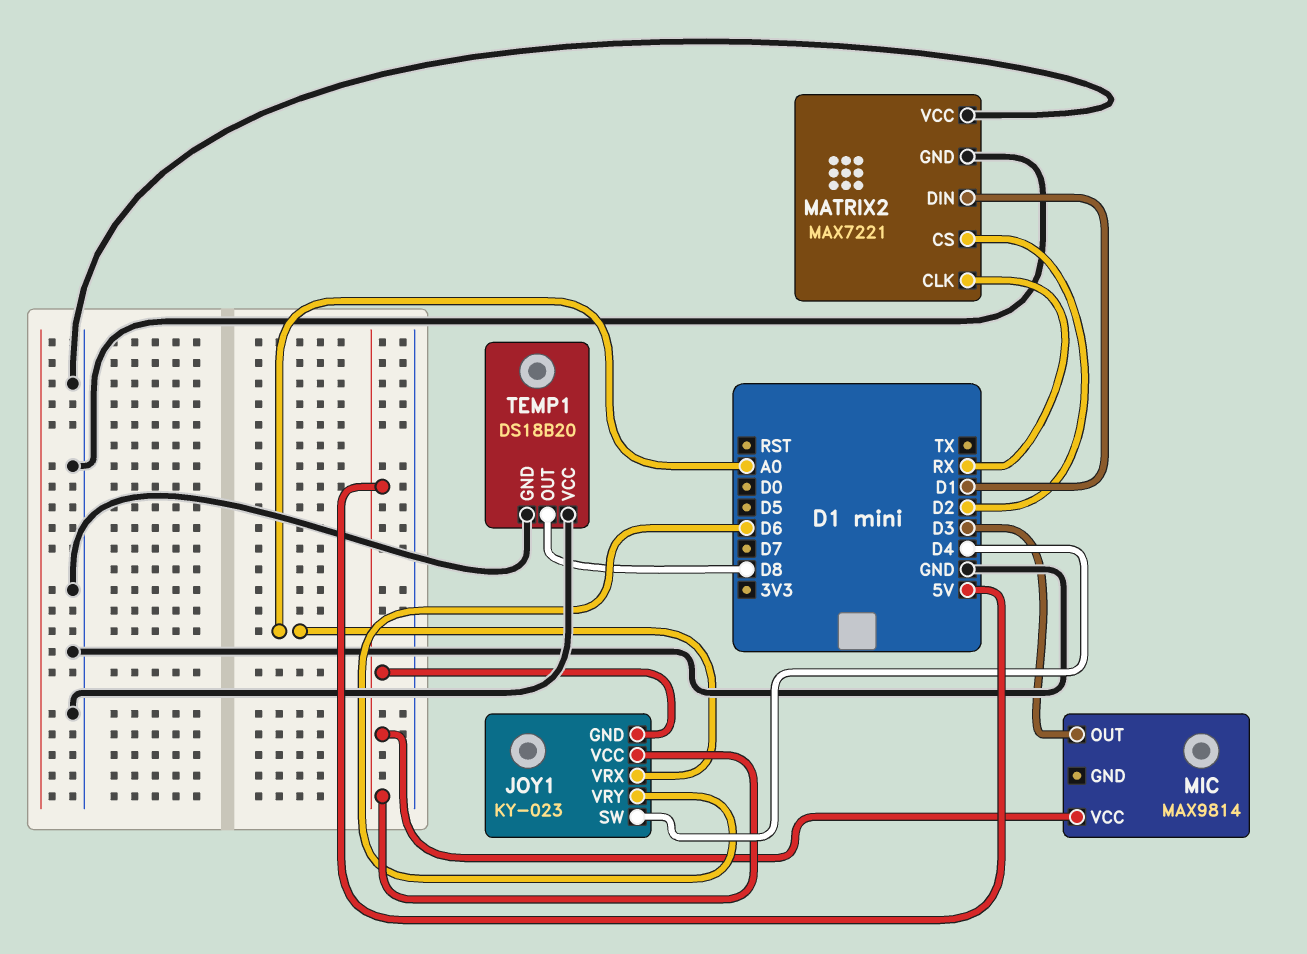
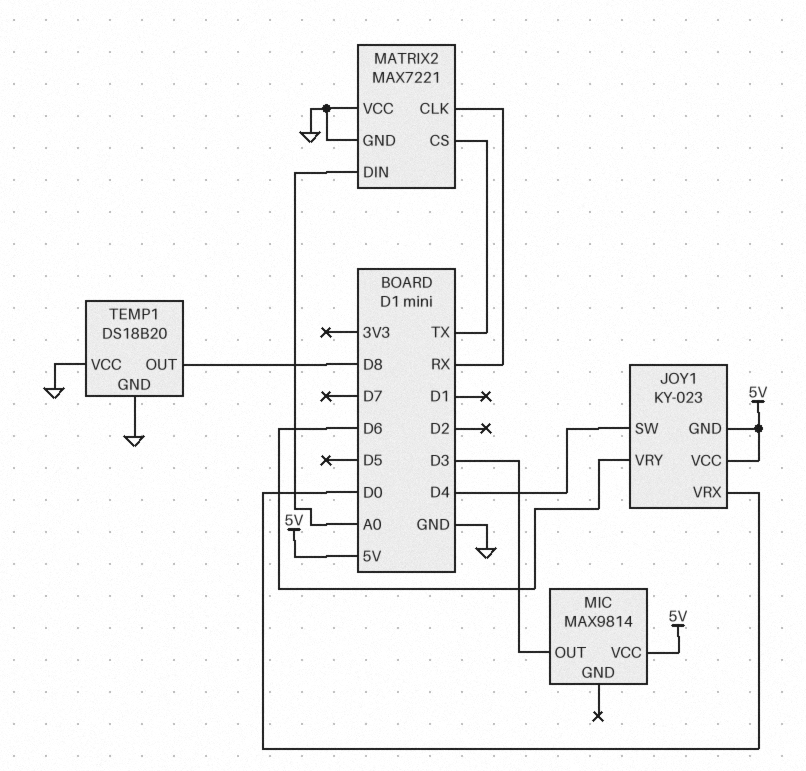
JOY1 pin VRX: A0 -> D0
MATRIX2 pin CS: D2 -> TX
MATRIX2 pin DIN: D1 -> A0

